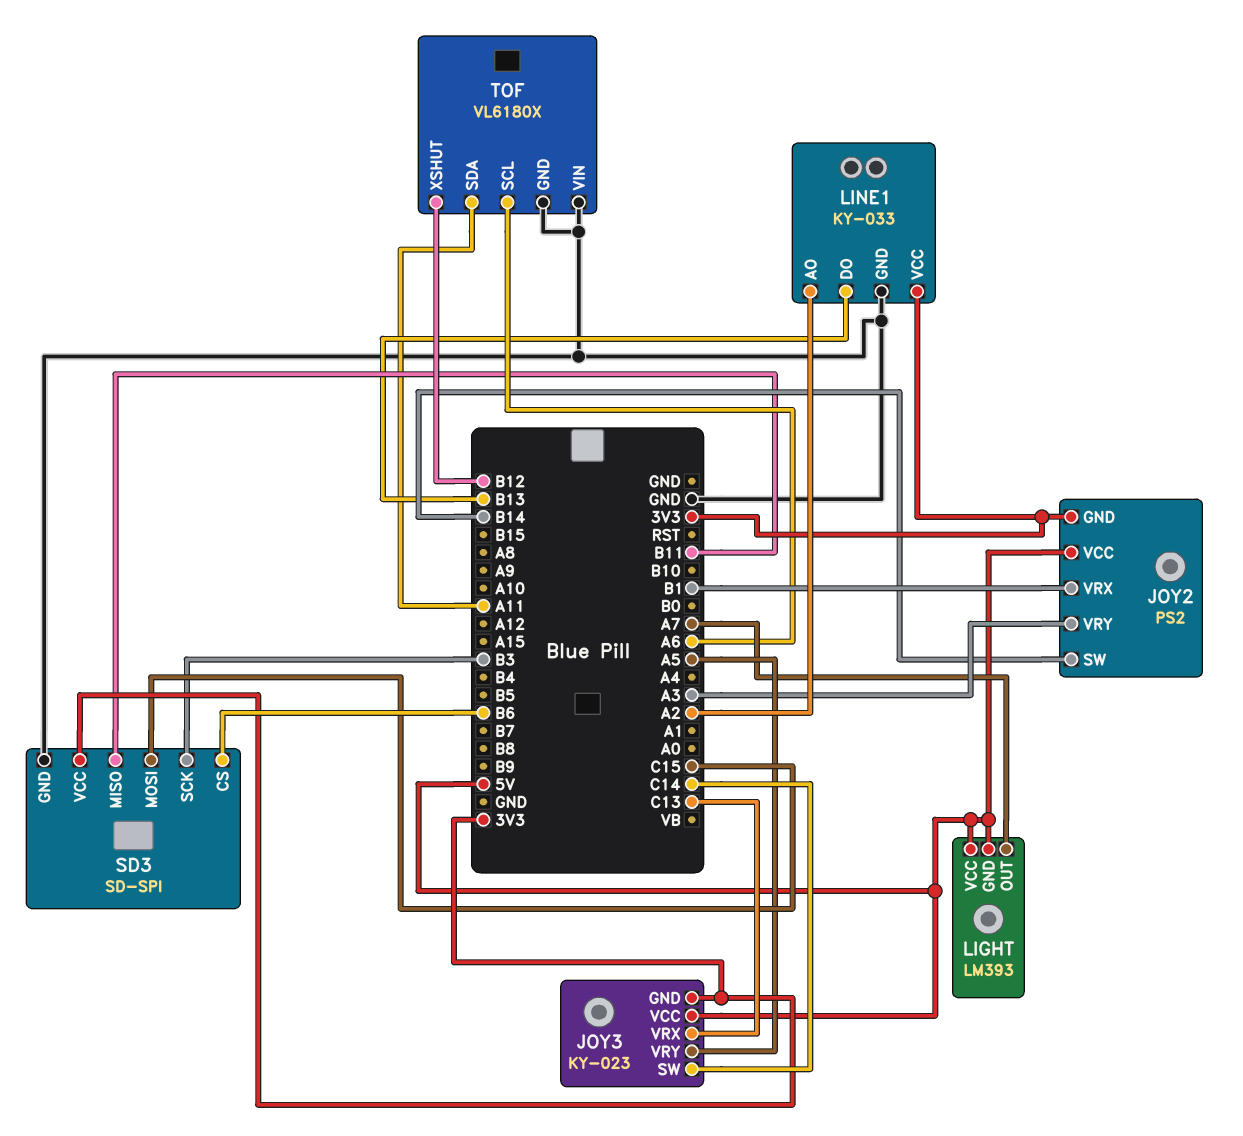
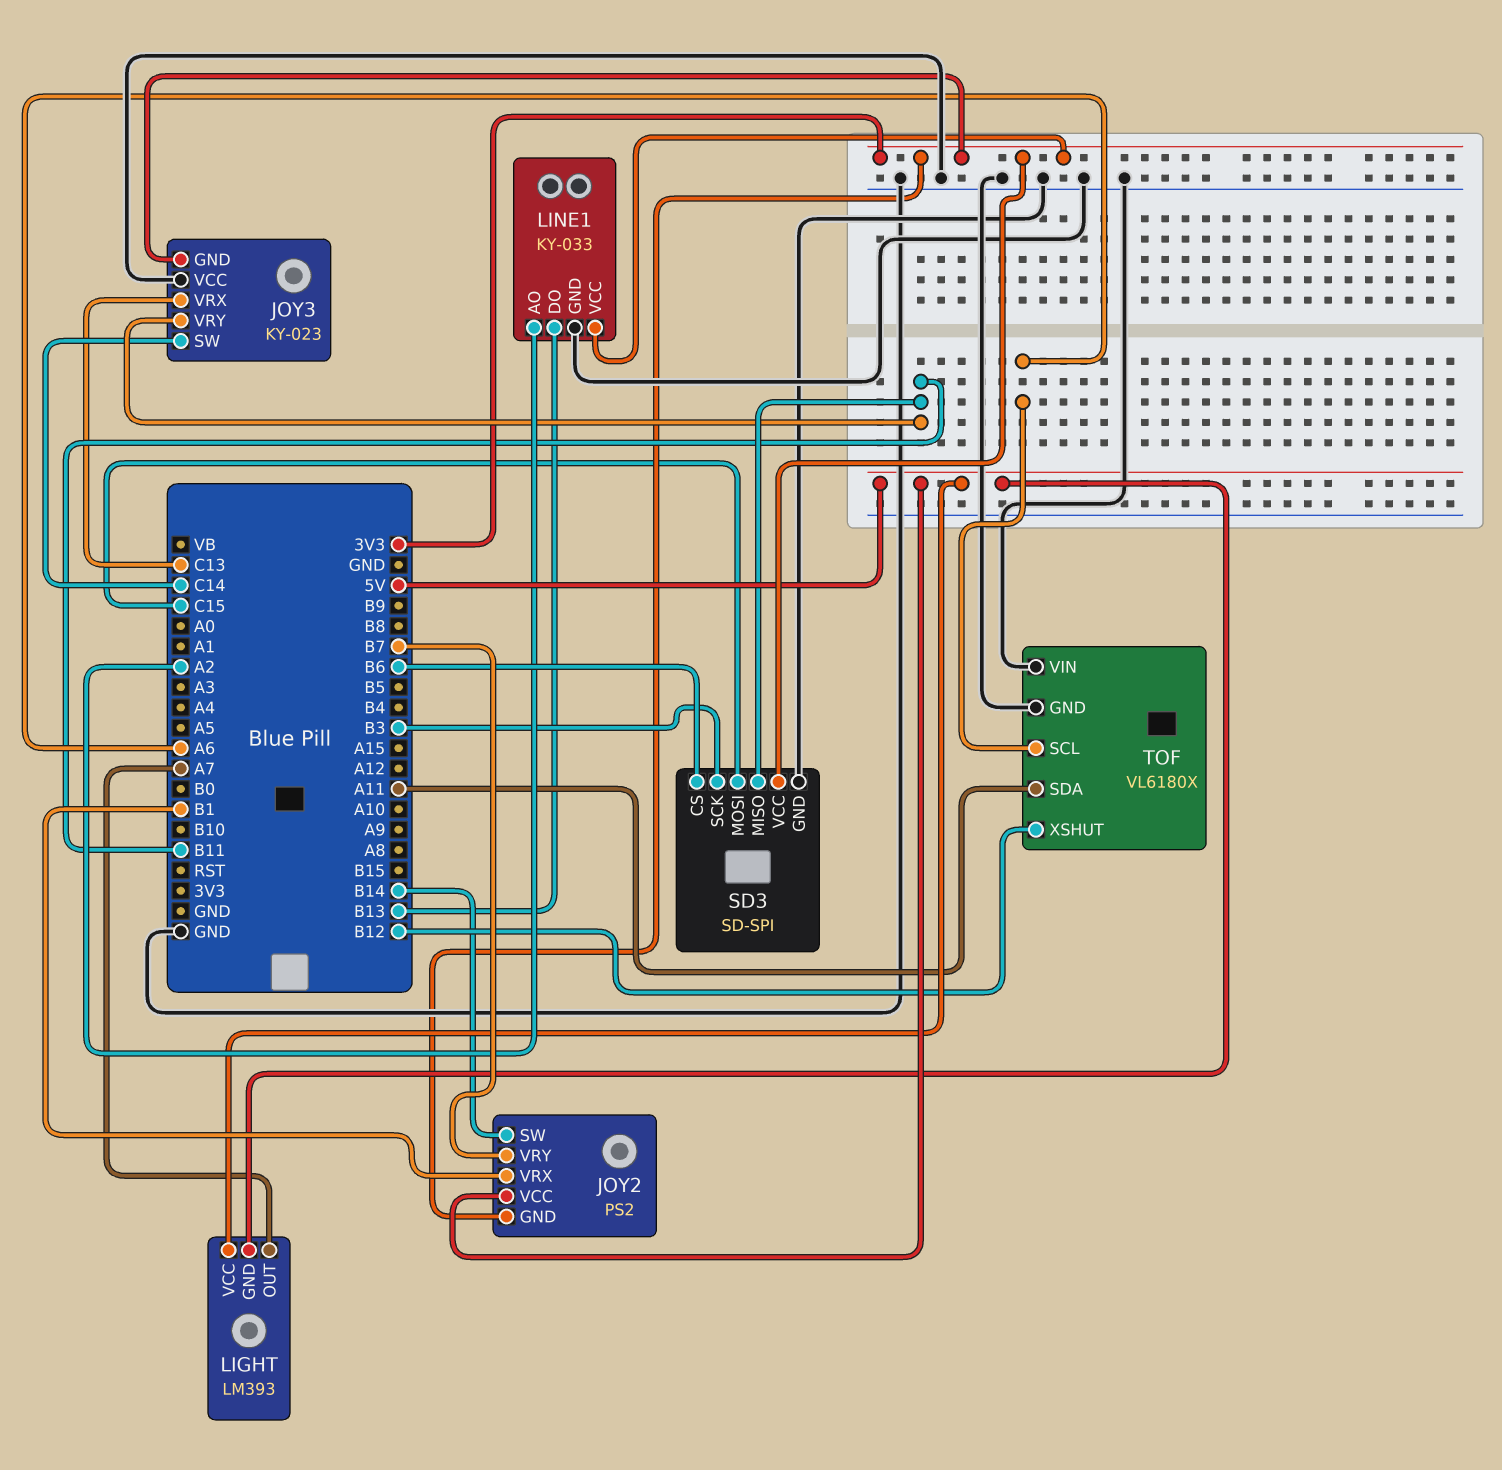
JOY2 pin VRY: A3 -> B7
JOY3 pin VCC: 5V -> GND
JOY3 pin VRY: A5 -> B11

